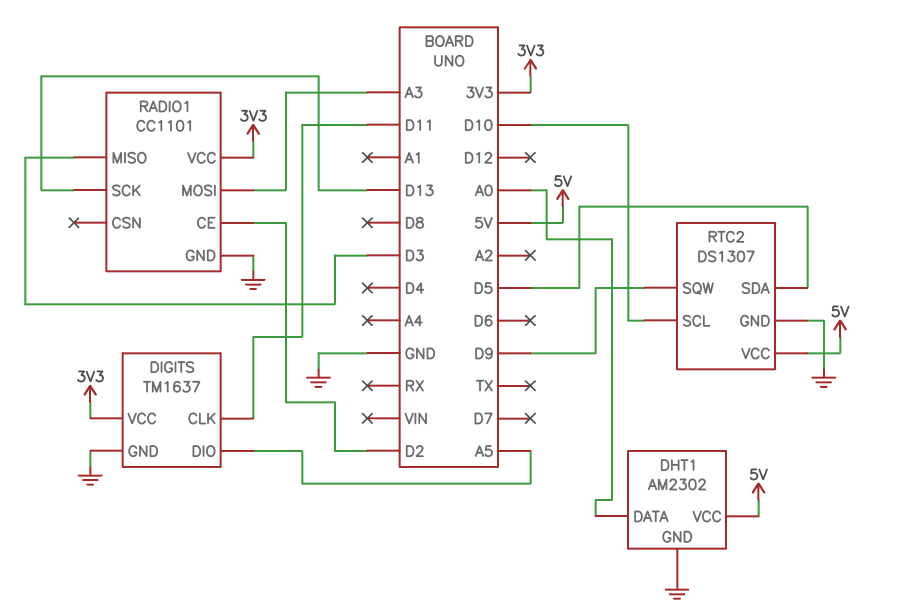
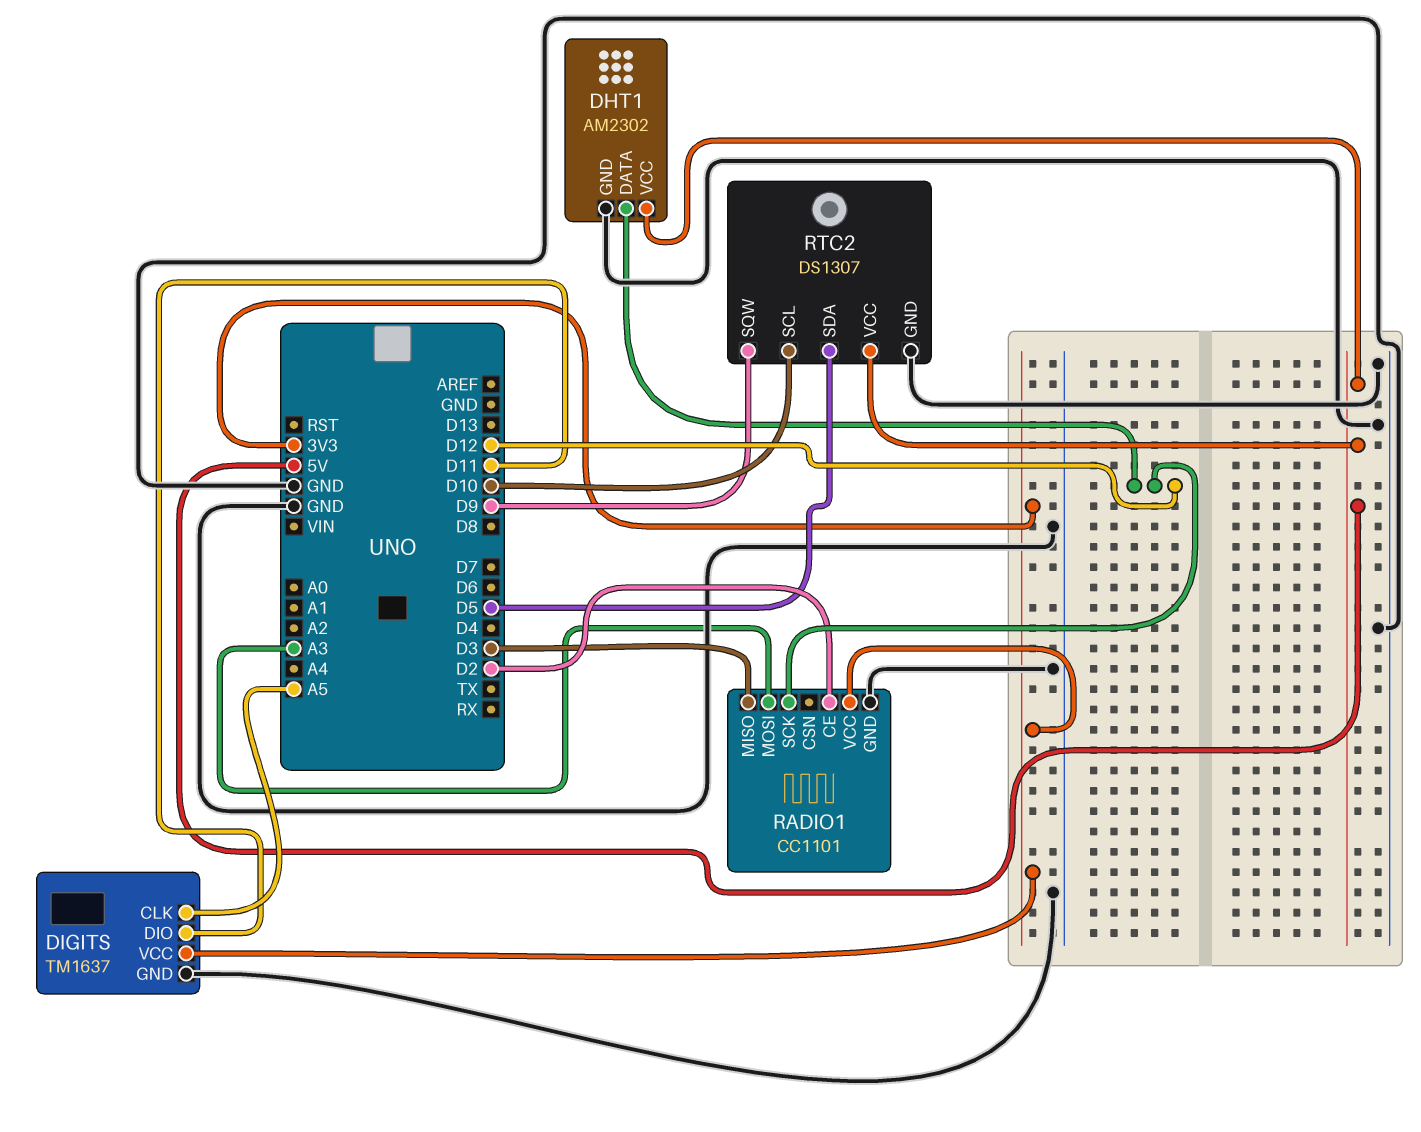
DHT1 pin DATA: A0 -> D12
DIGITS pin CLK: D11 -> A5
DIGITS pin DIO: A5 -> D11
RADIO1 pin SCK: D13 -> D12

